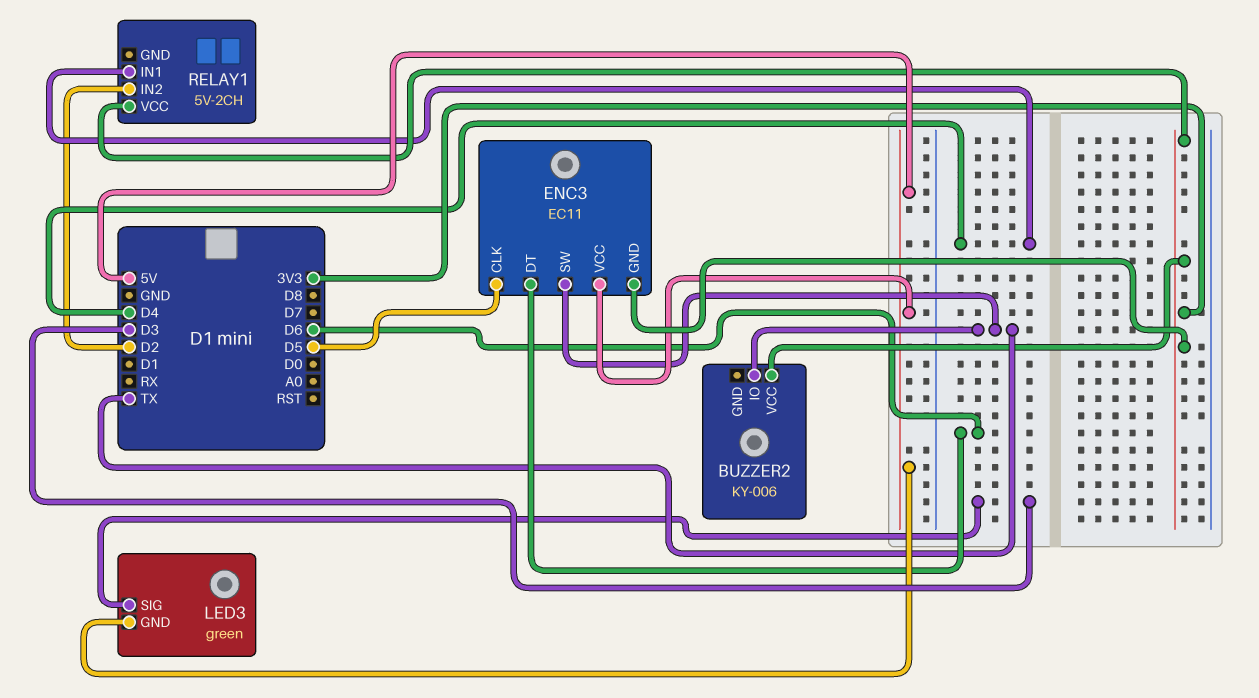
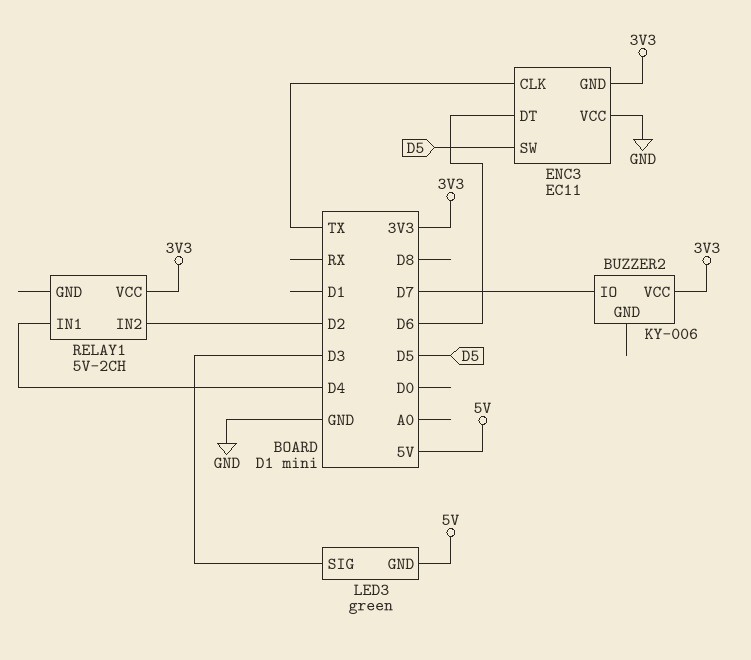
BUZZER2 pin IO: TX -> D7
ENC3 pin CLK: D5 -> TX
ENC3 pin SW: TX -> D5
ENC3 pin VCC: 5V -> GND

